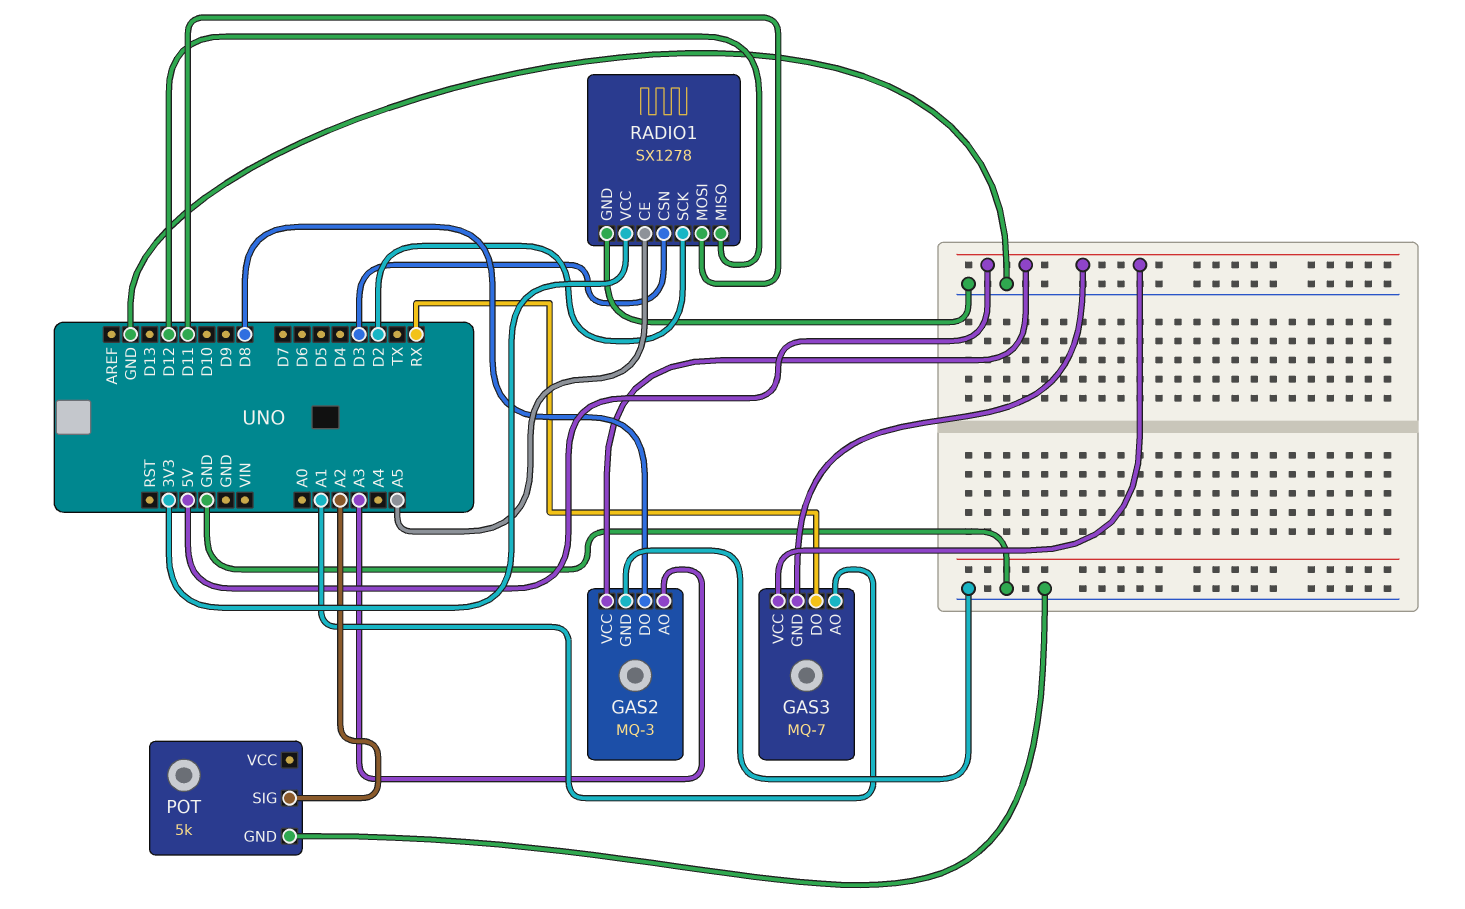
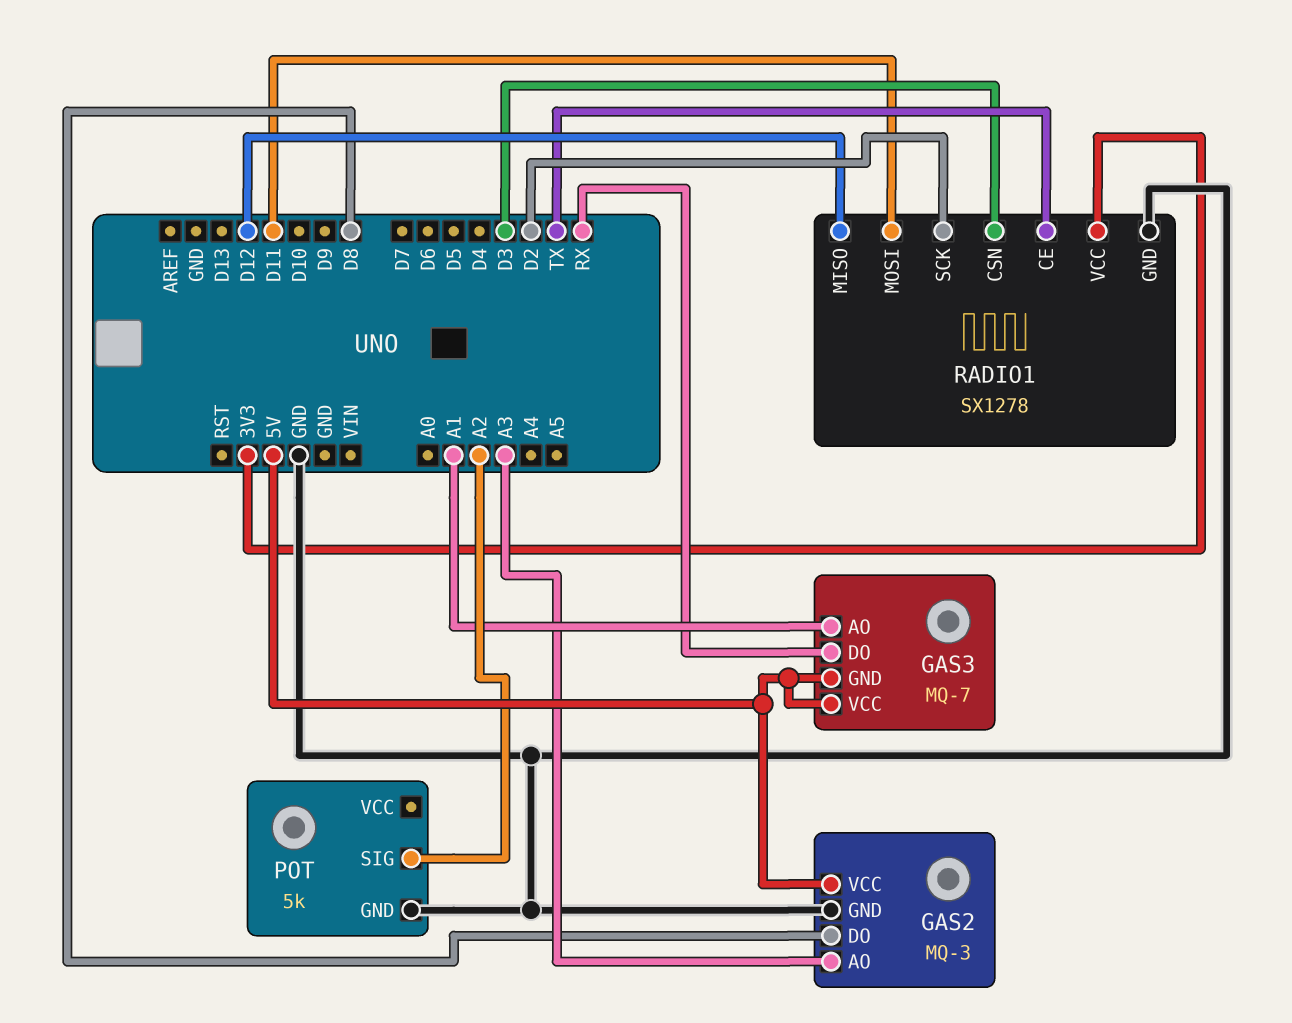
RADIO1 pin CE: A5 -> TX

